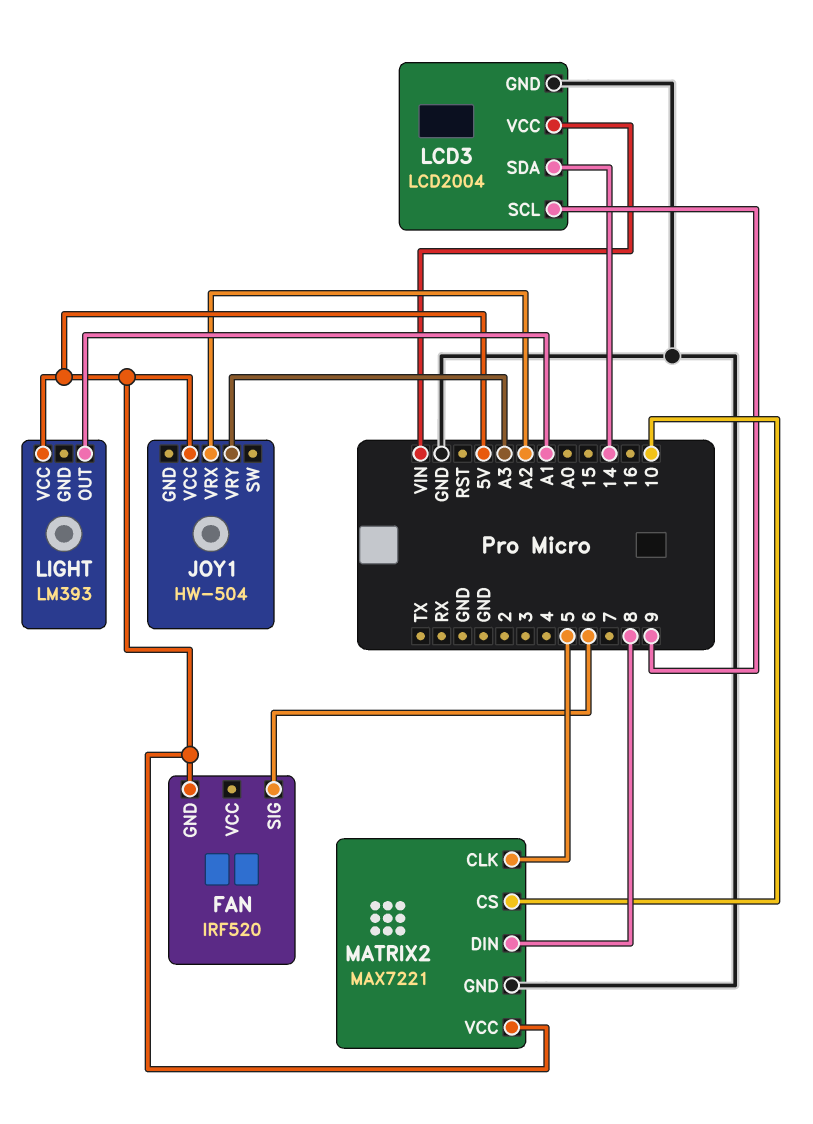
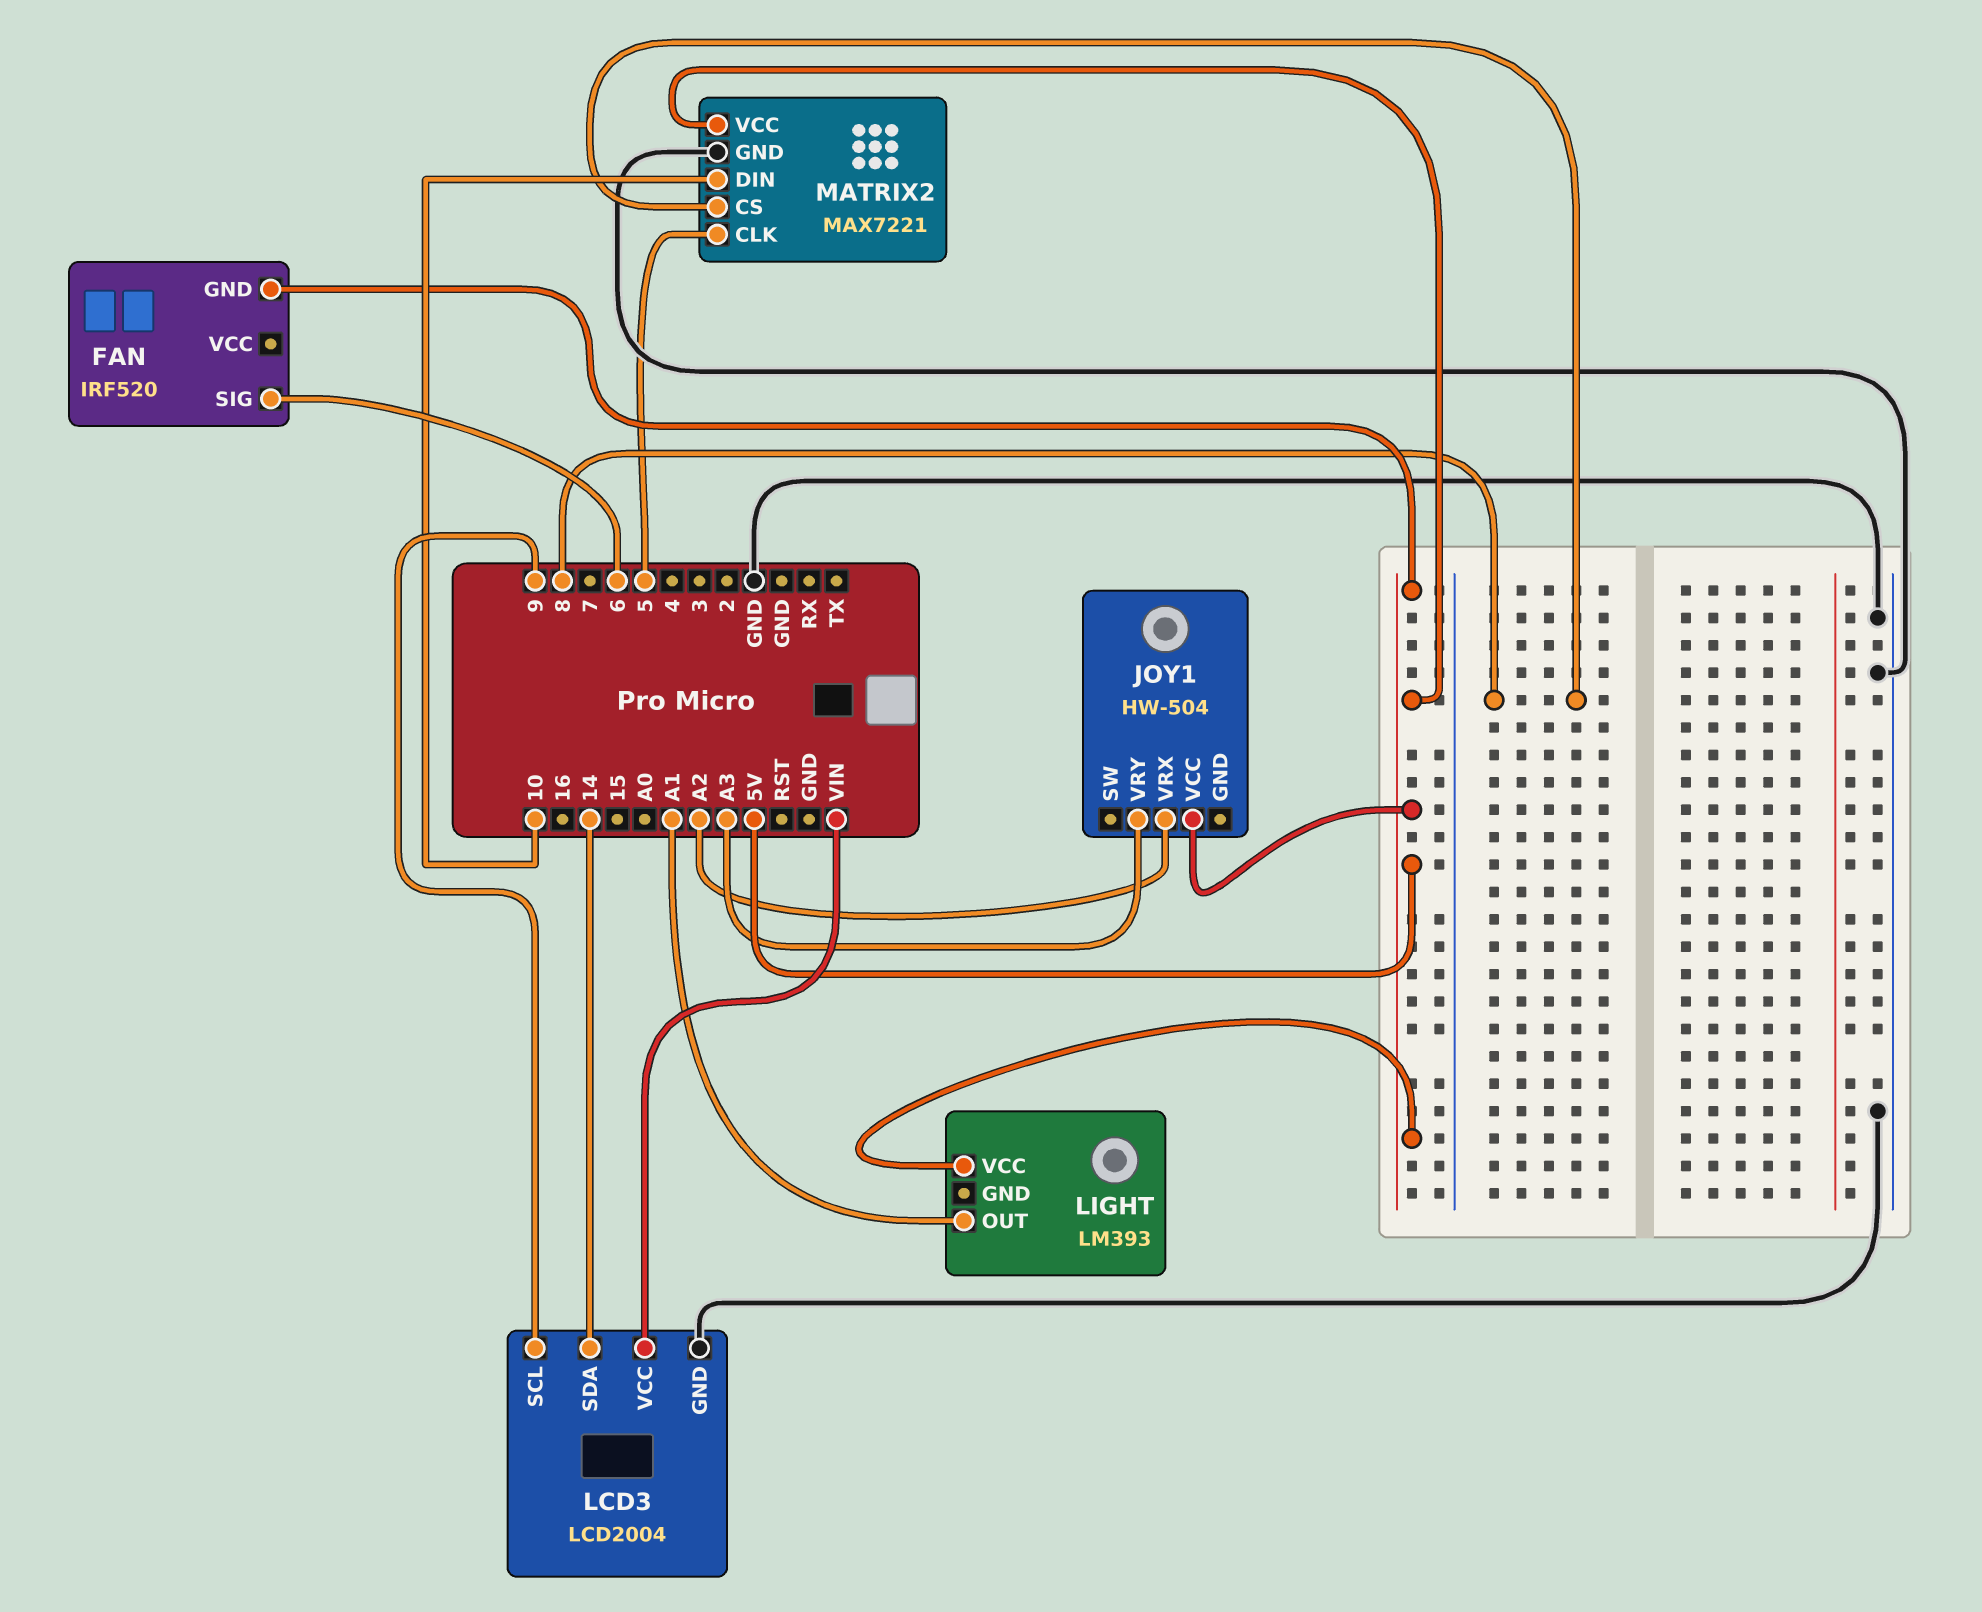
MATRIX2 pin CS: 10 -> 8
MATRIX2 pin DIN: 8 -> 10

